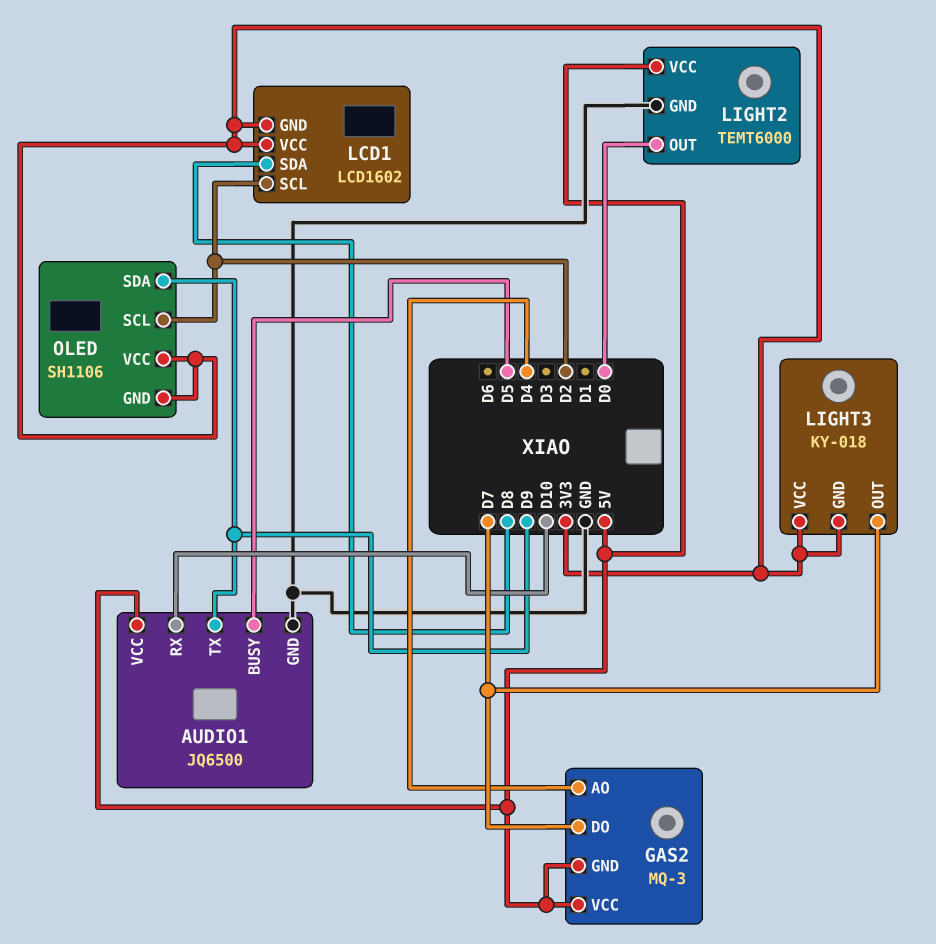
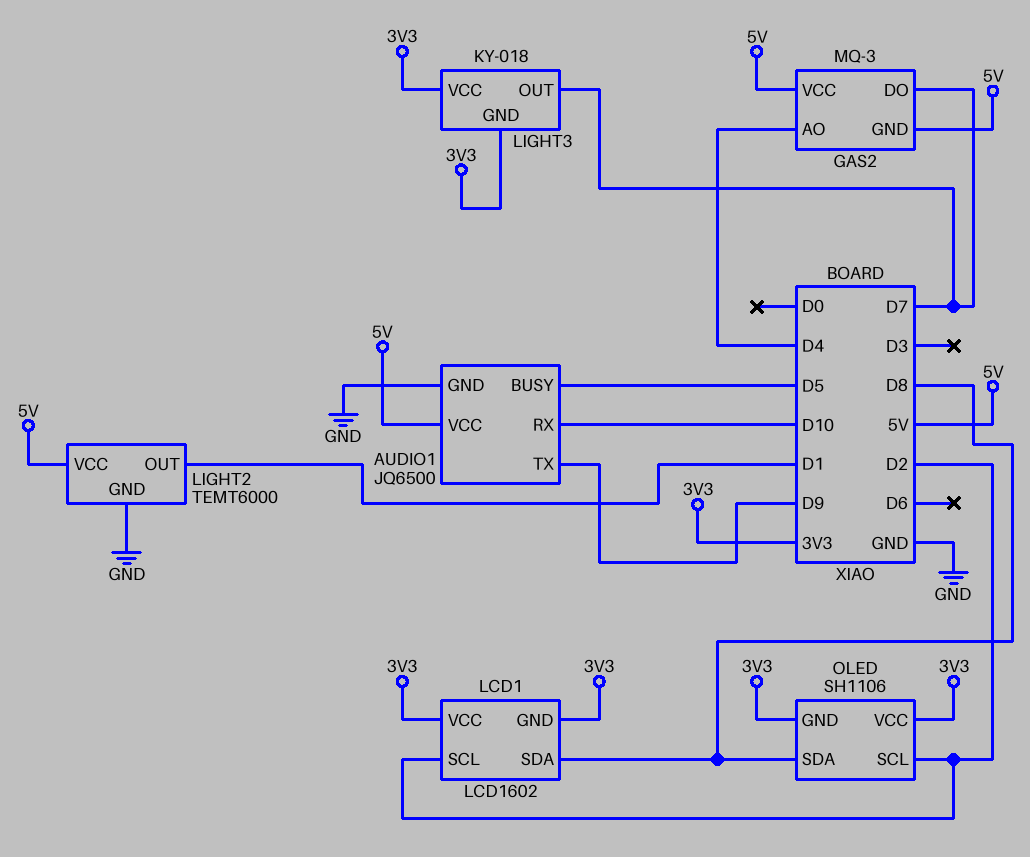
LIGHT2 pin OUT: D0 -> D1
OLED pin SDA: D9 -> D8

